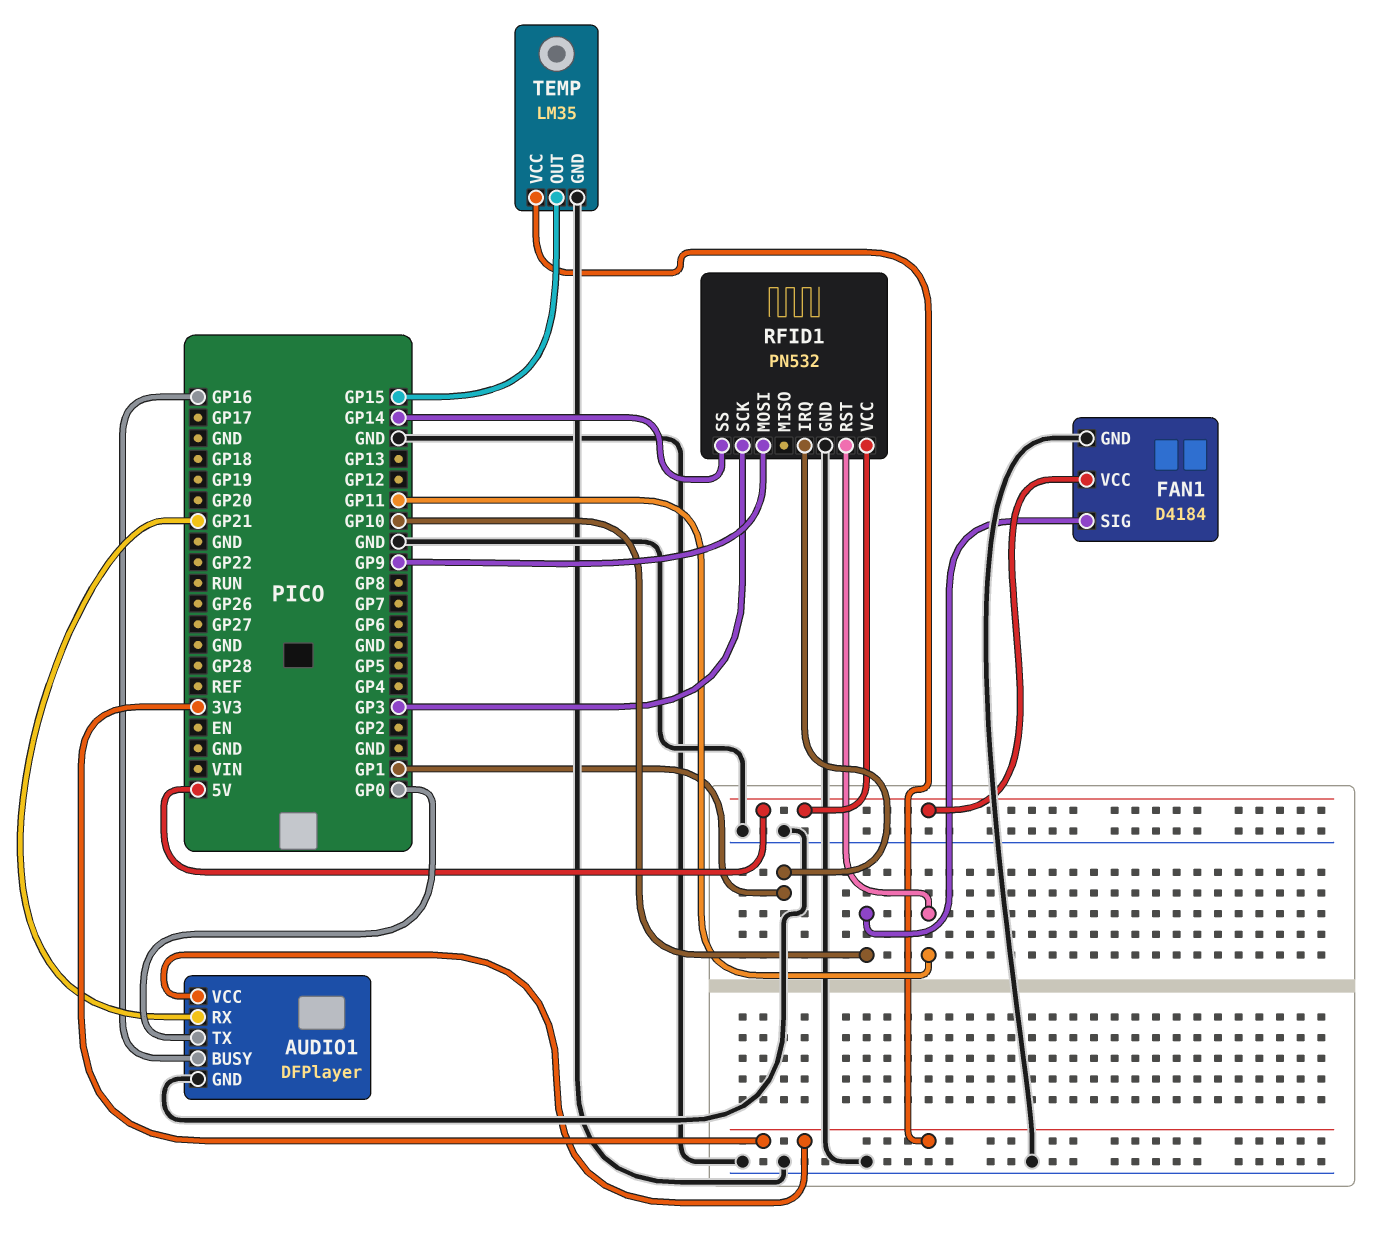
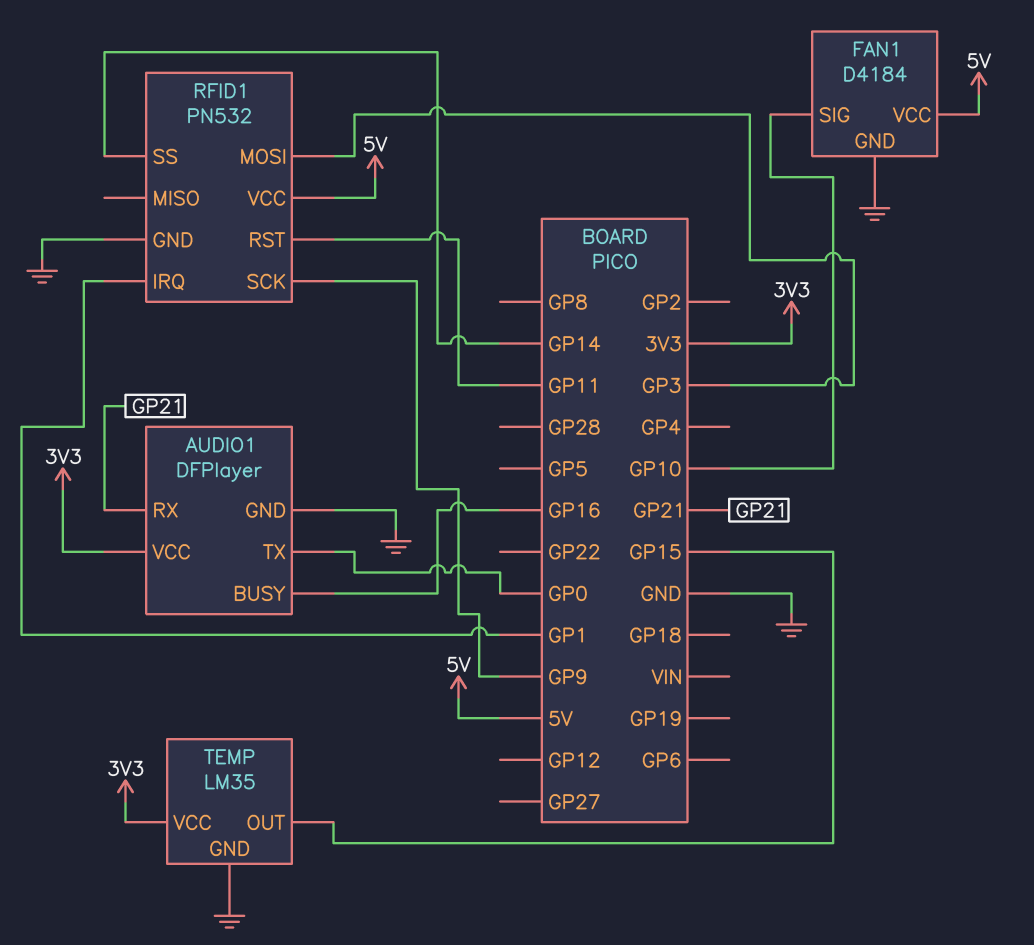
RFID1 pin MOSI: GP9 -> GP3
RFID1 pin SCK: GP3 -> GP9

